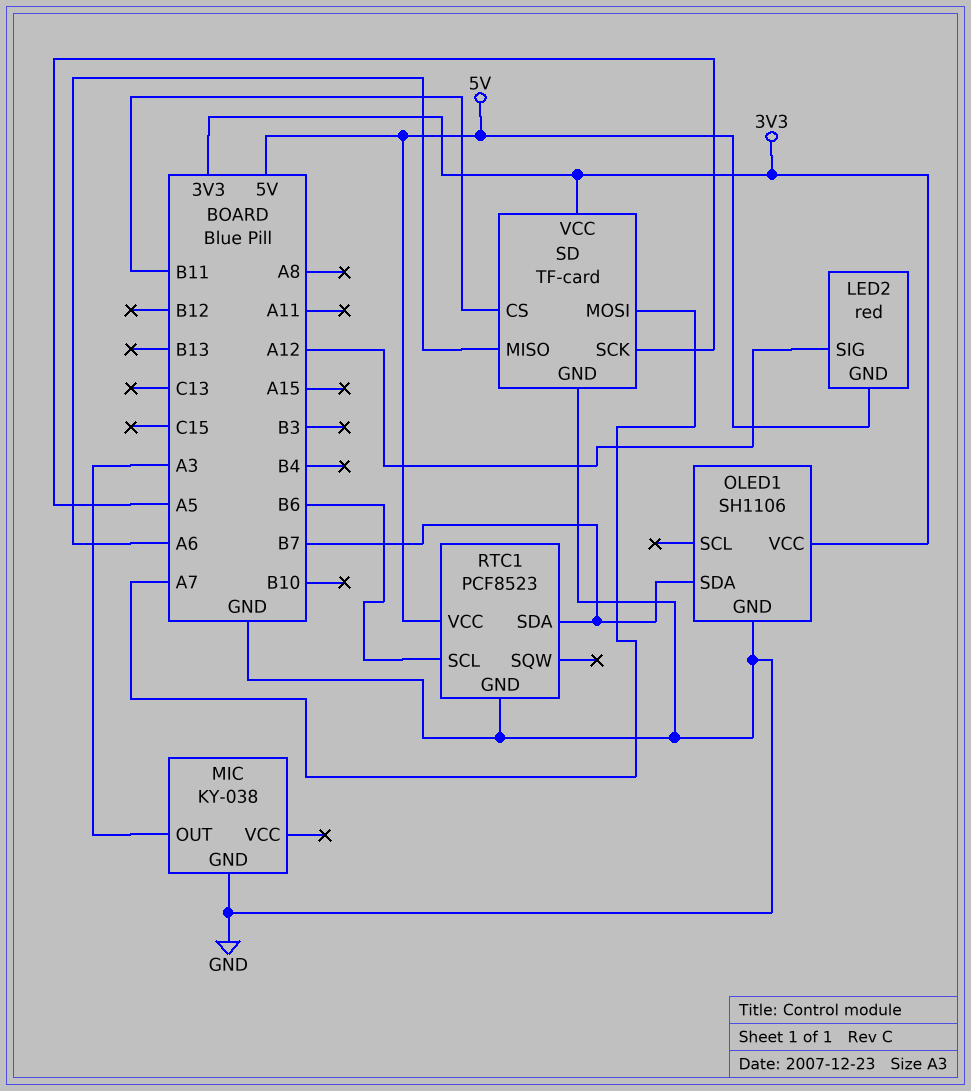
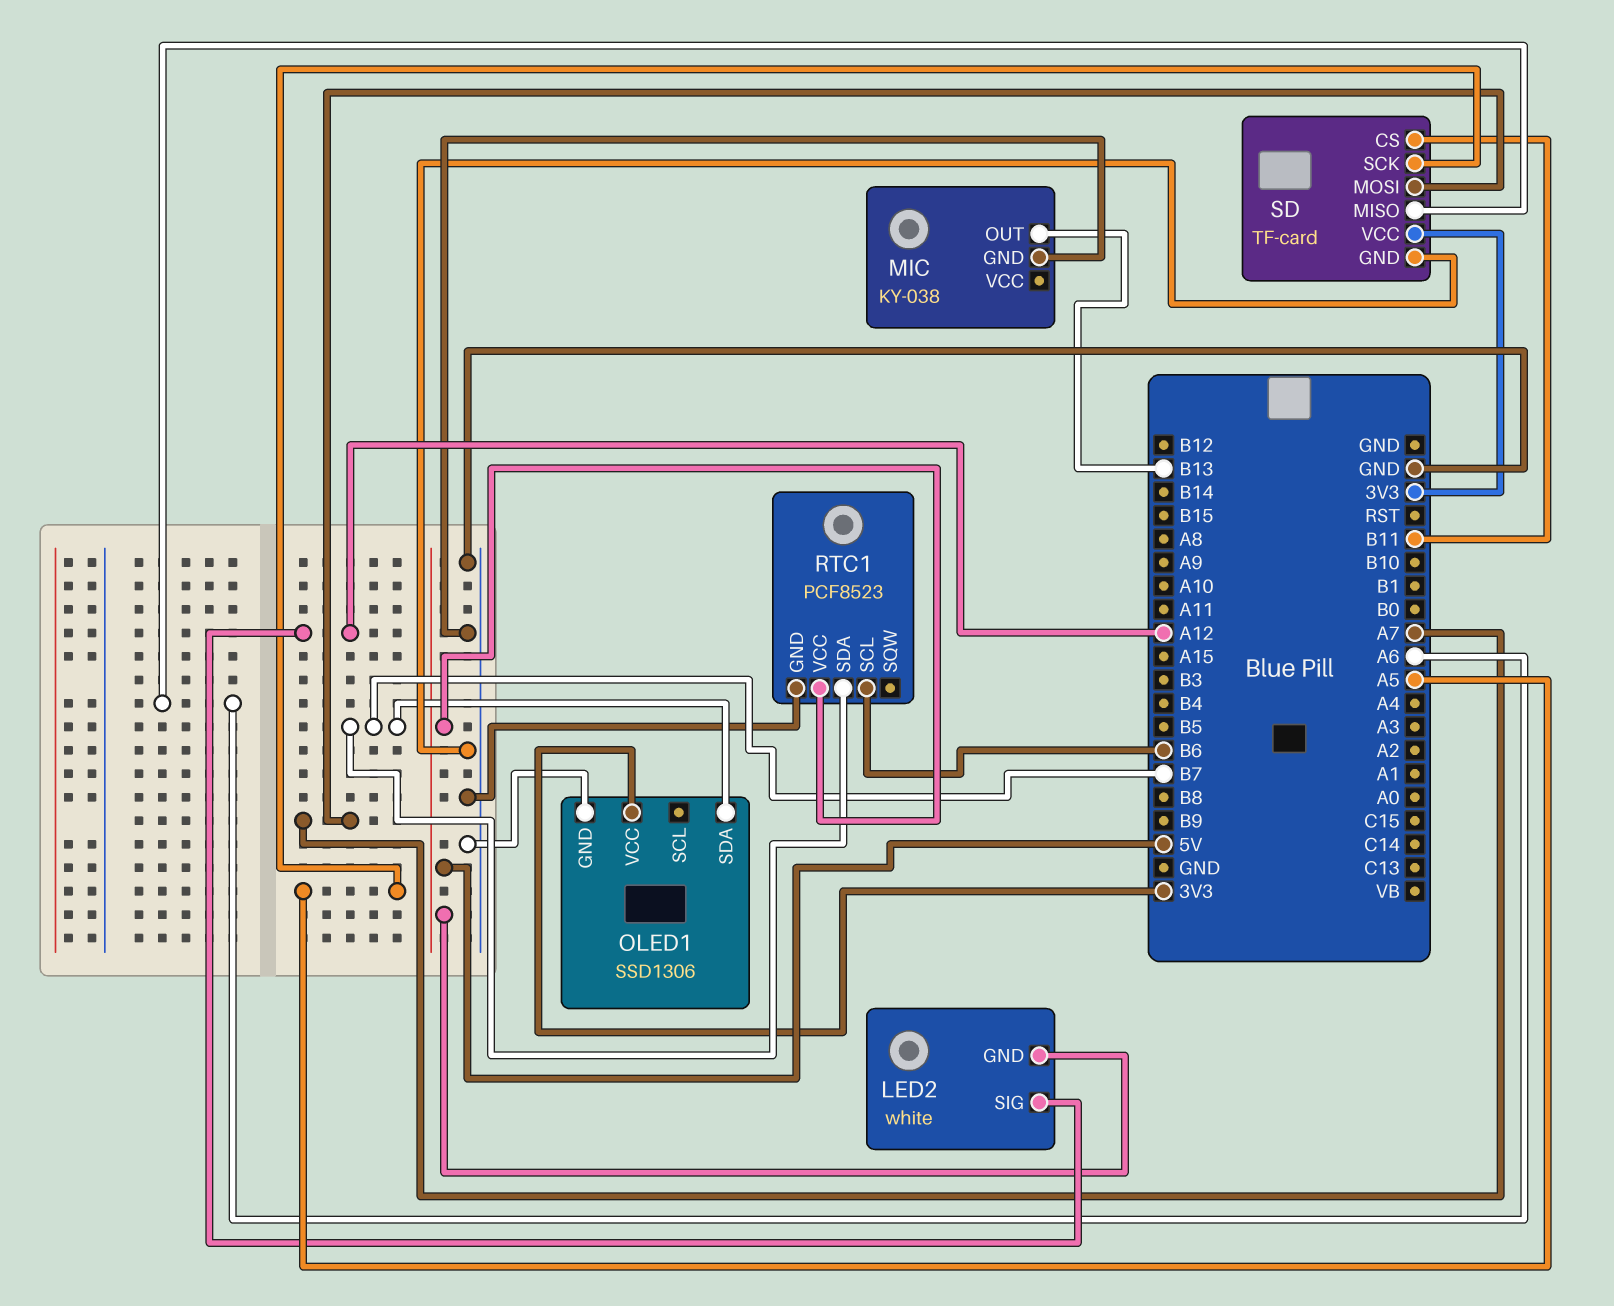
LED2: red -> white
MIC pin OUT: A3 -> B13
OLED1: SH1106 -> SSD1306

